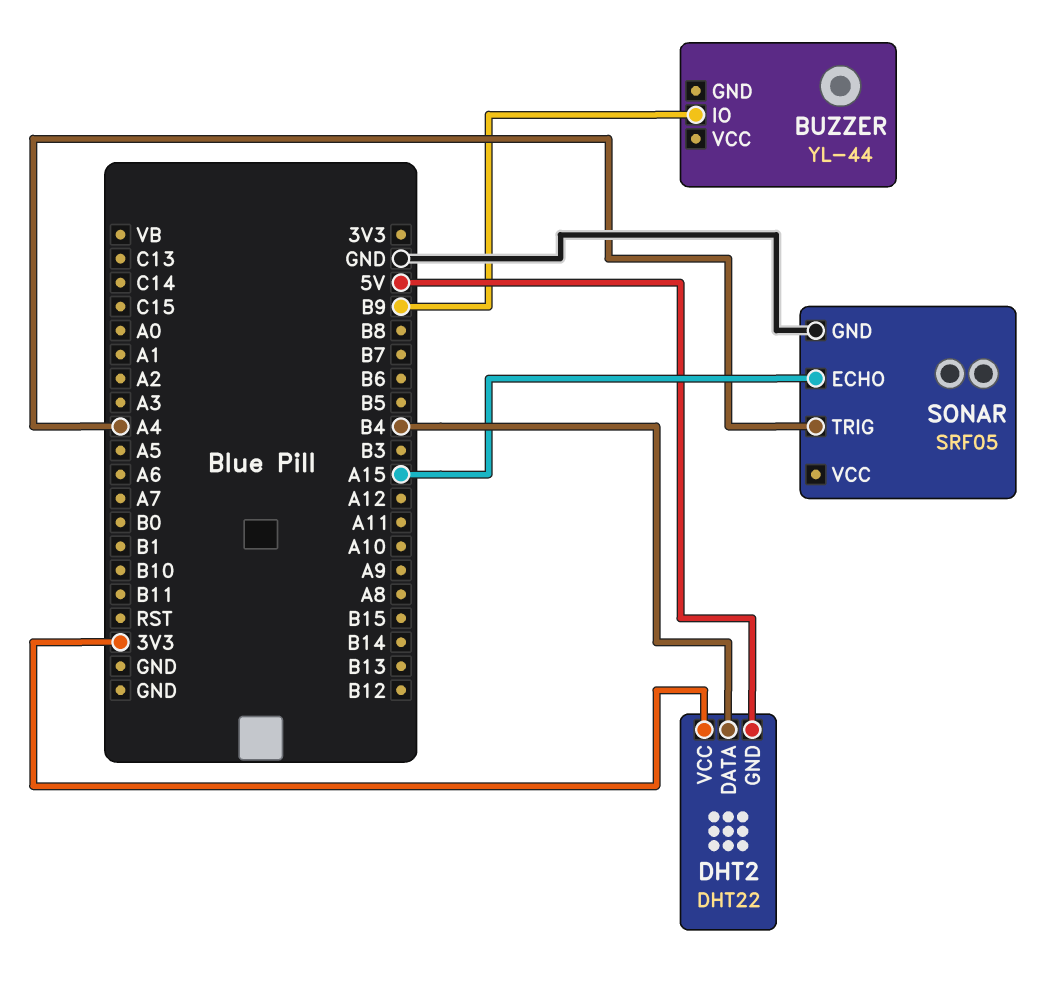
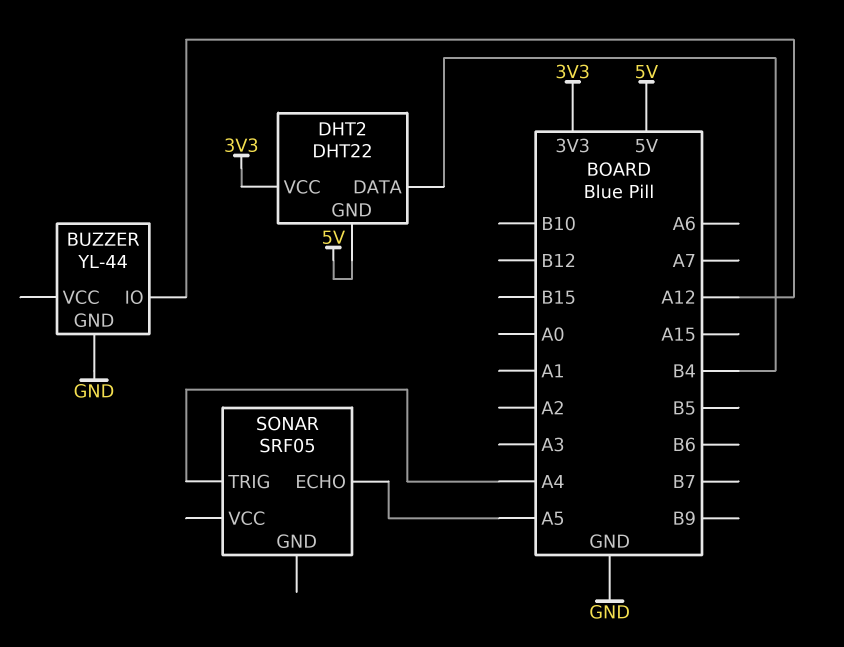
BUZZER pin GND: none -> GND
BUZZER pin IO: B9 -> A12
SONAR pin ECHO: A15 -> A5
SONAR pin GND: GND -> none

